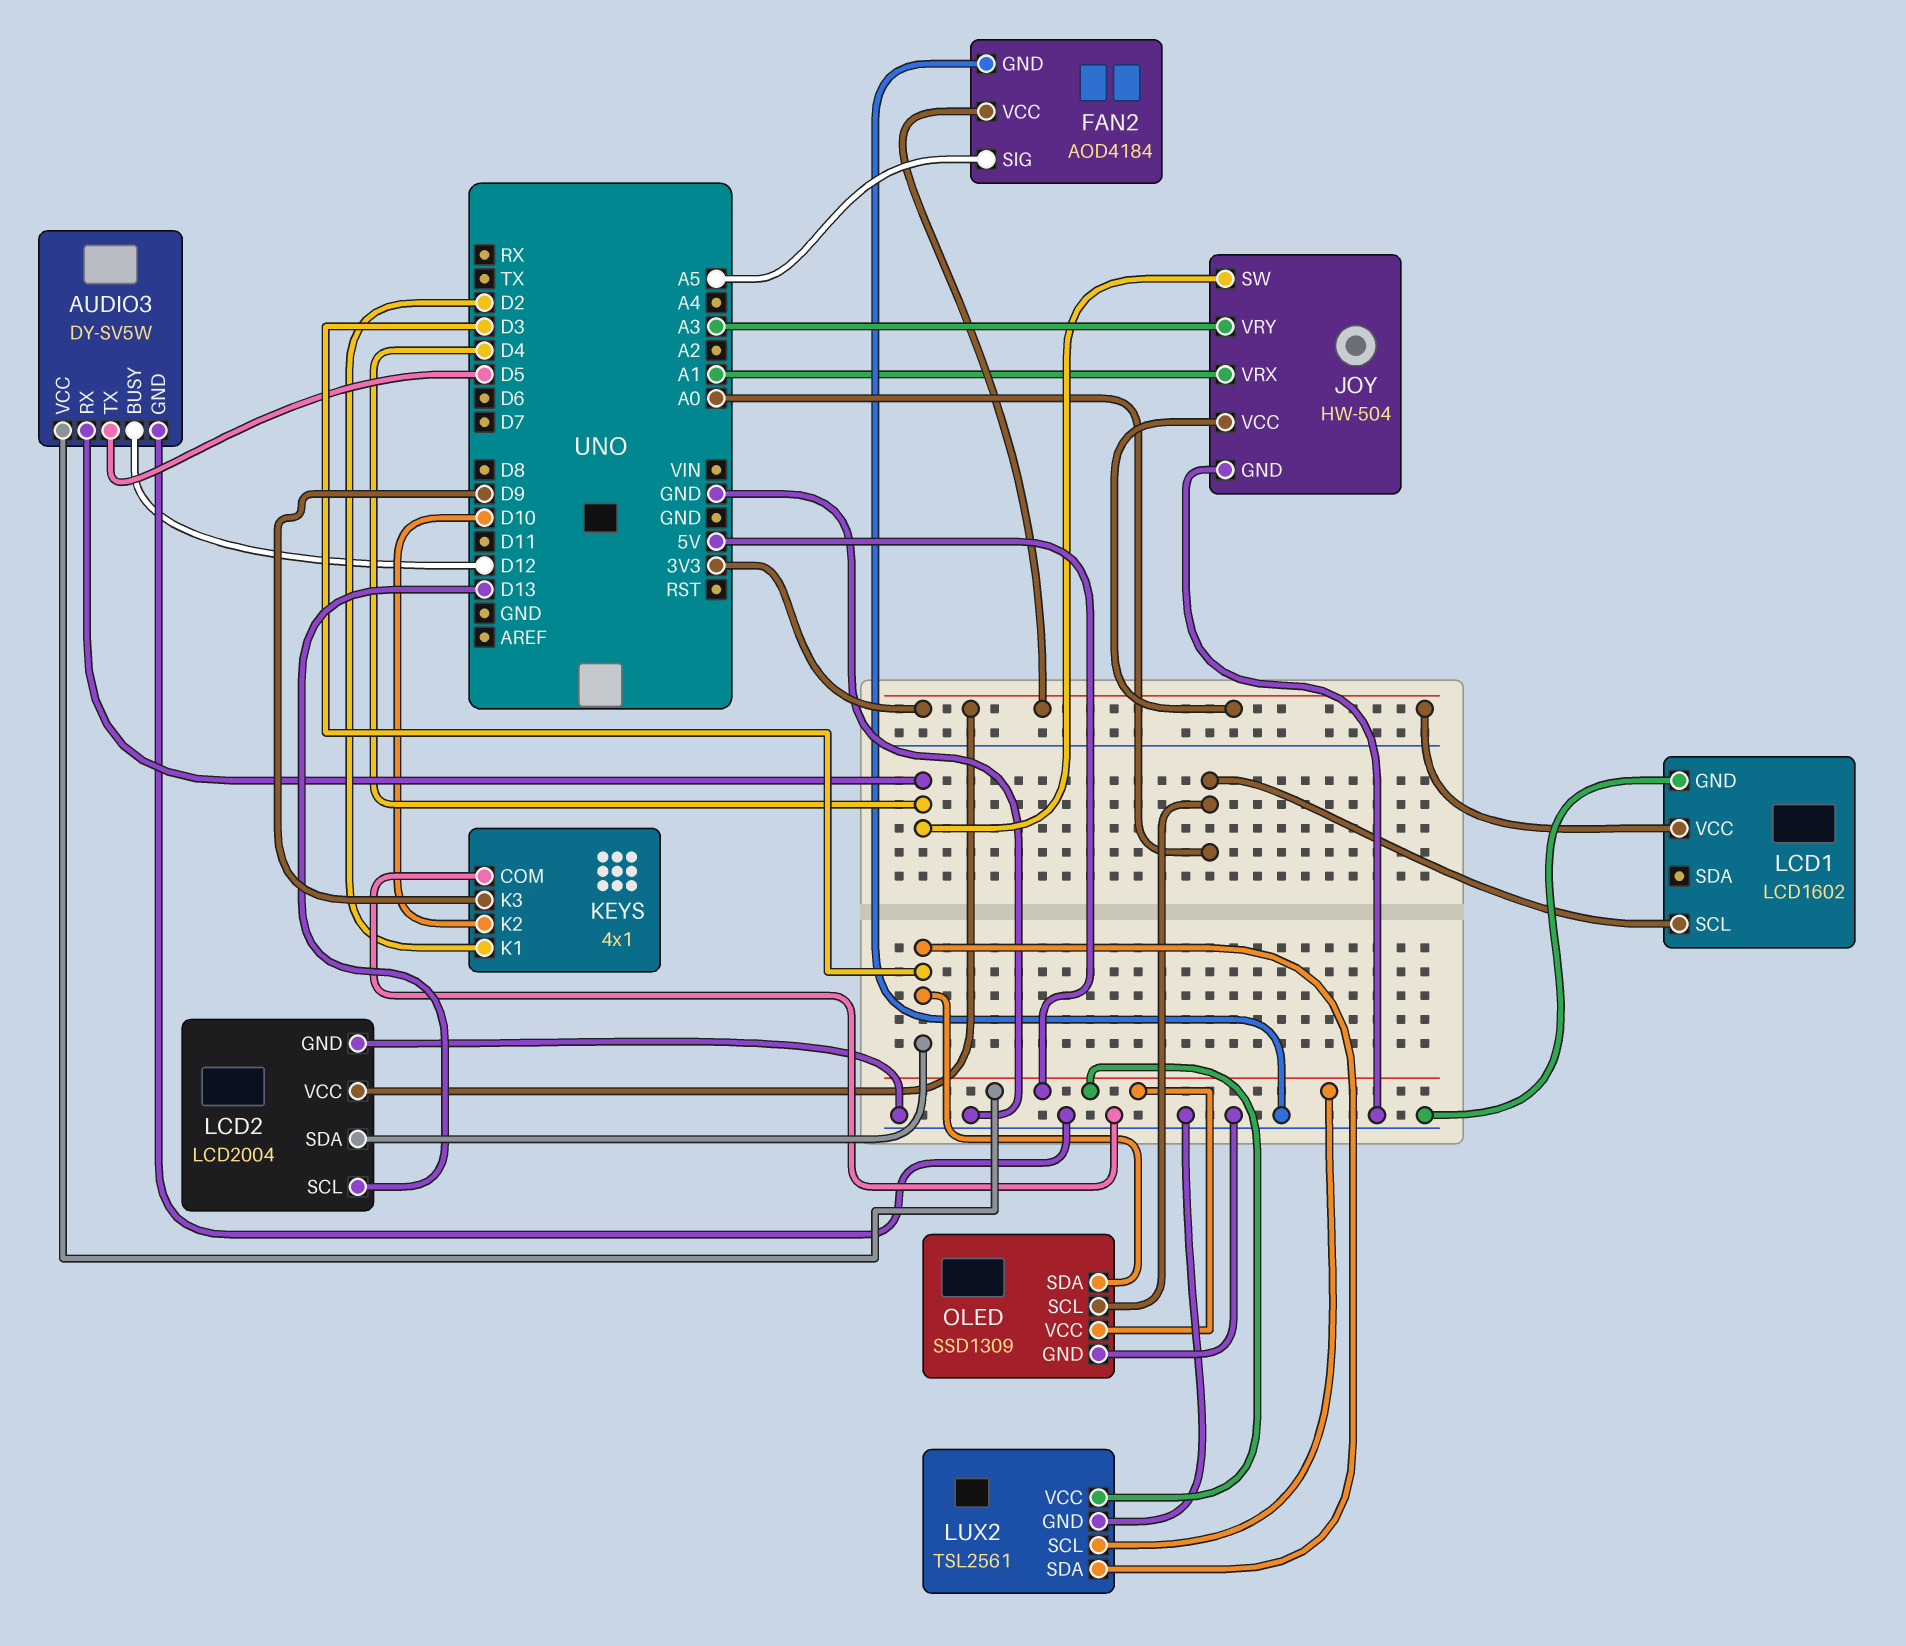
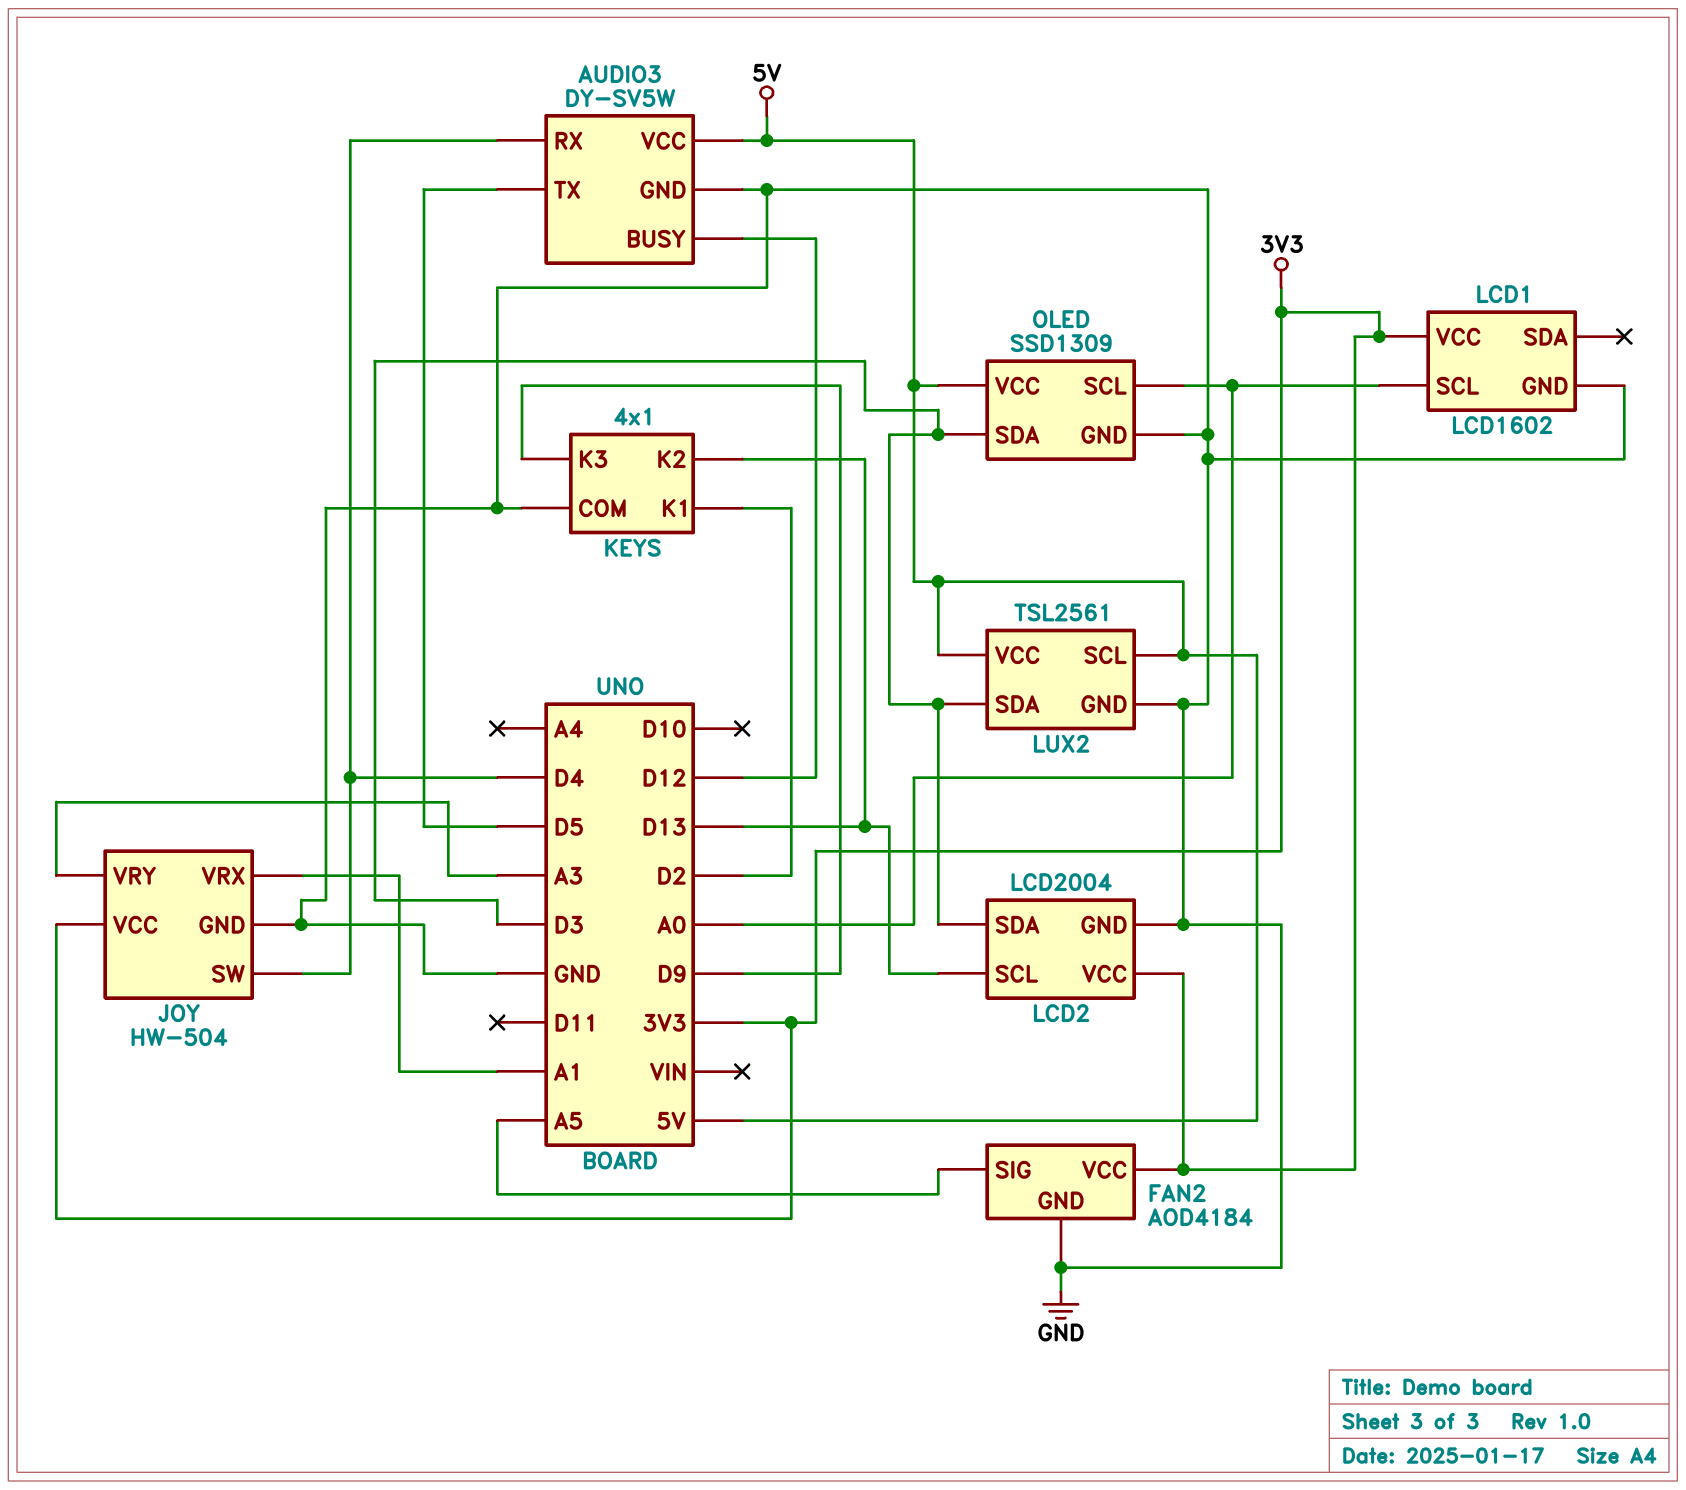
KEYS pin K2: D10 -> D13

